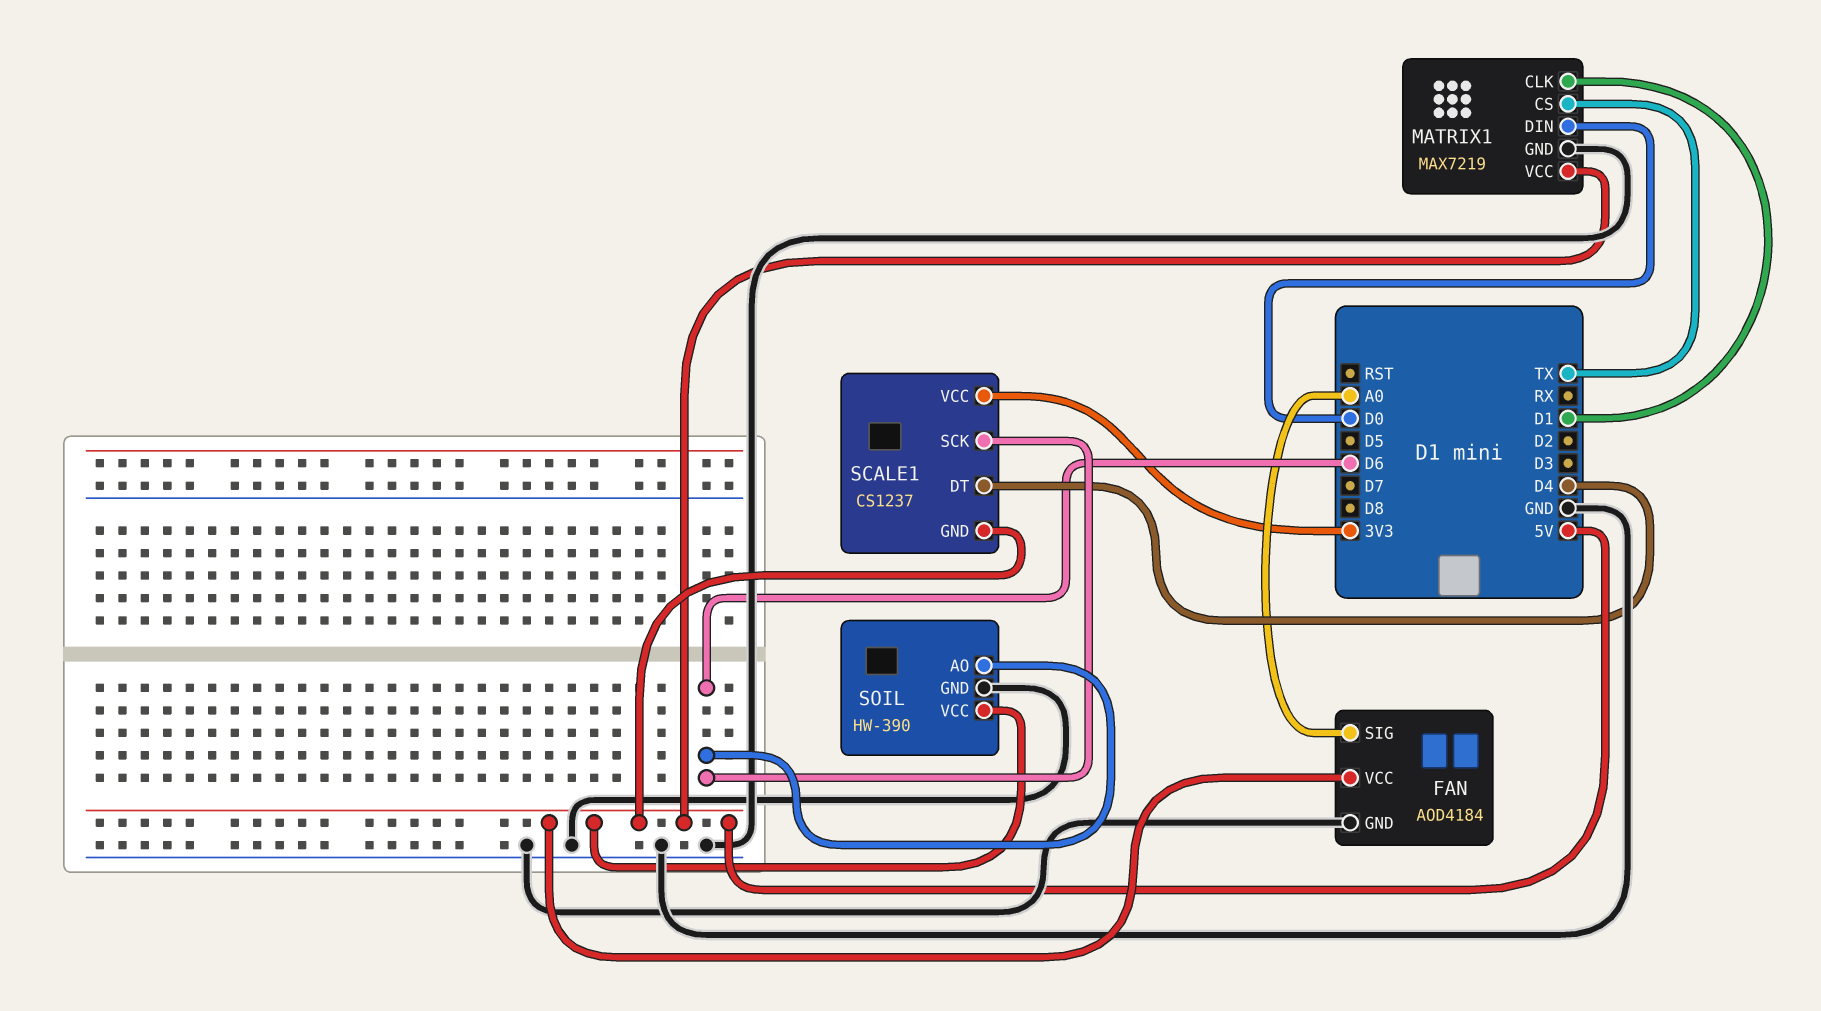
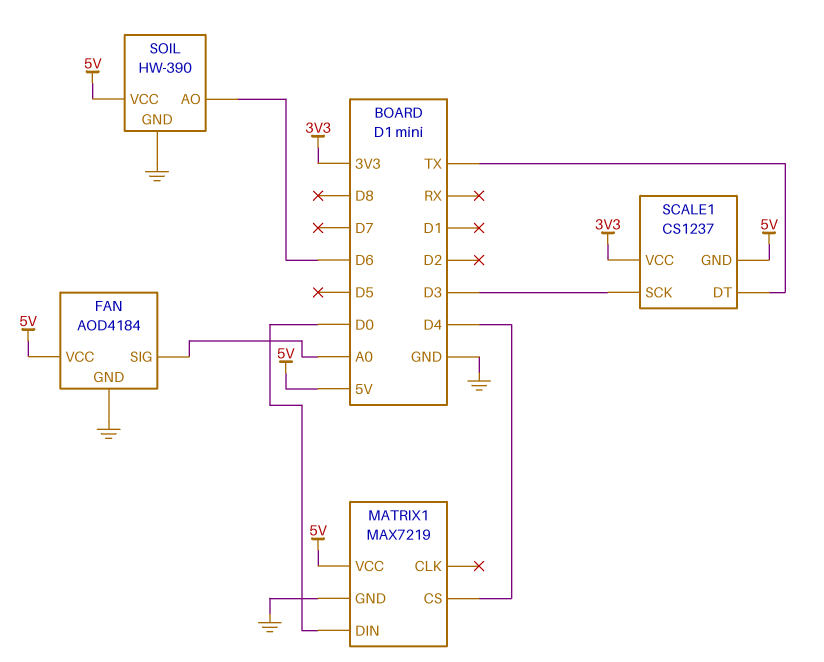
MATRIX1 pin CLK: D1 -> none
MATRIX1 pin CS: TX -> D4
SCALE1 pin DT: D4 -> TX
SCALE1 pin SCK: D6 -> D3

